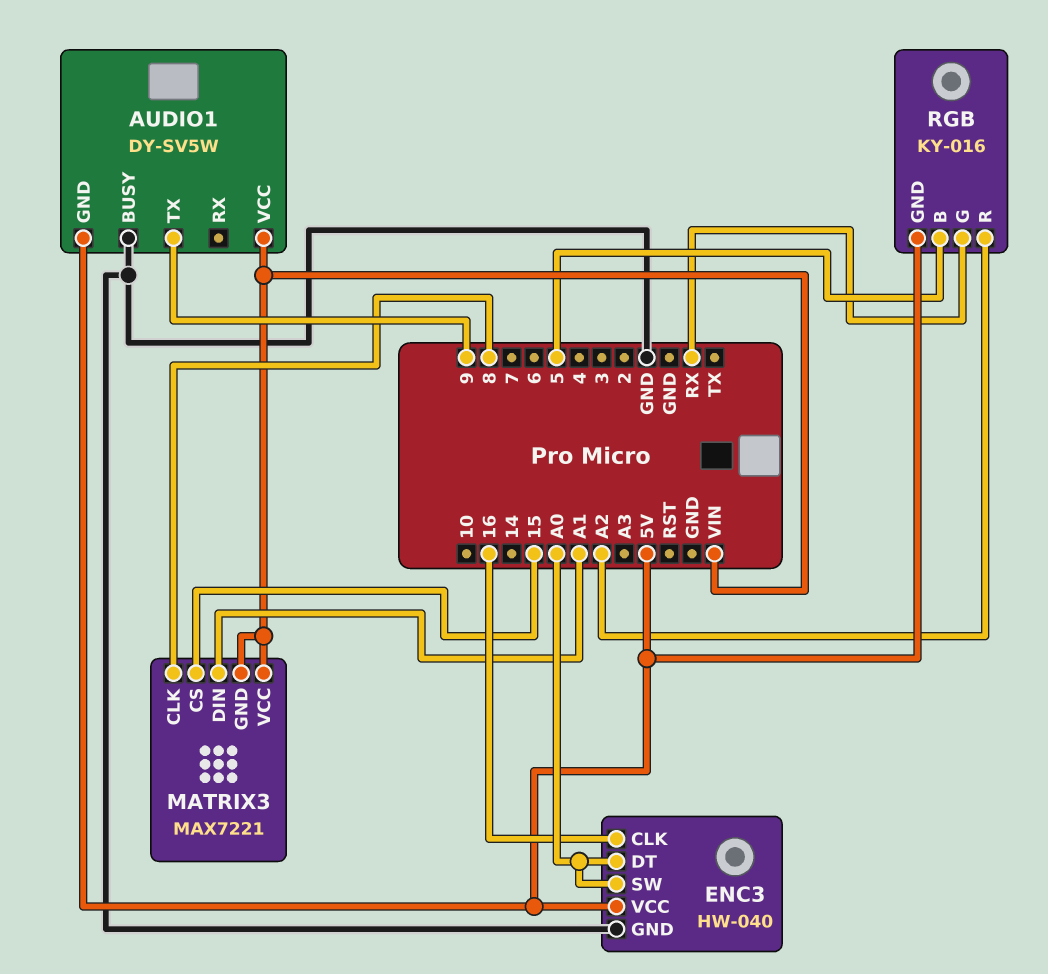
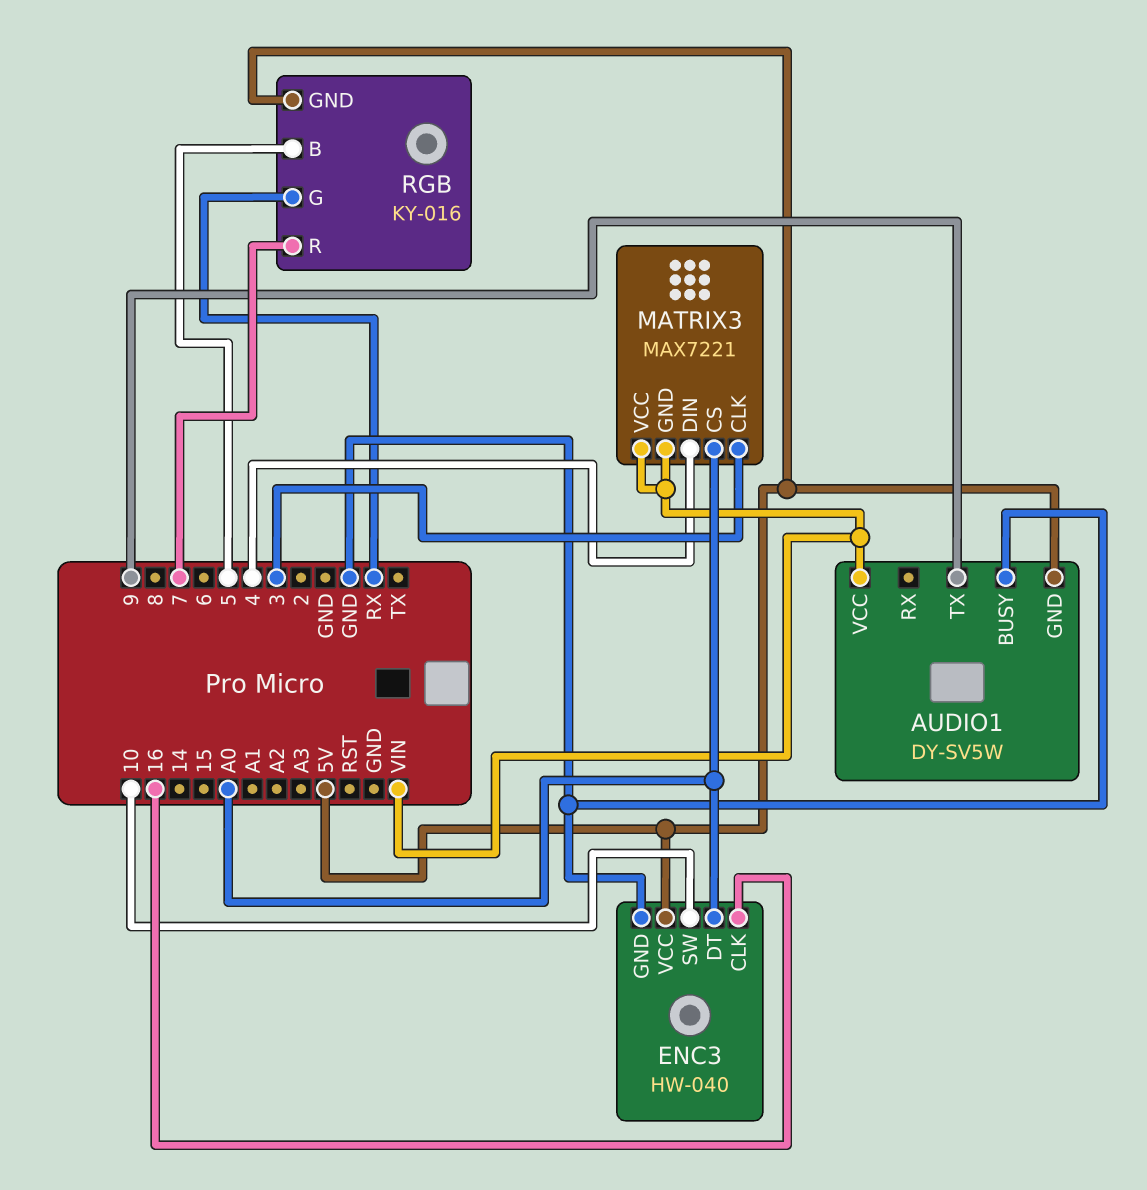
ENC3 pin SW: A0 -> 10
MATRIX3 pin CLK: 8 -> 3
MATRIX3 pin CS: 15 -> A0
MATRIX3 pin DIN: A1 -> 4
RGB pin R: A2 -> 7

